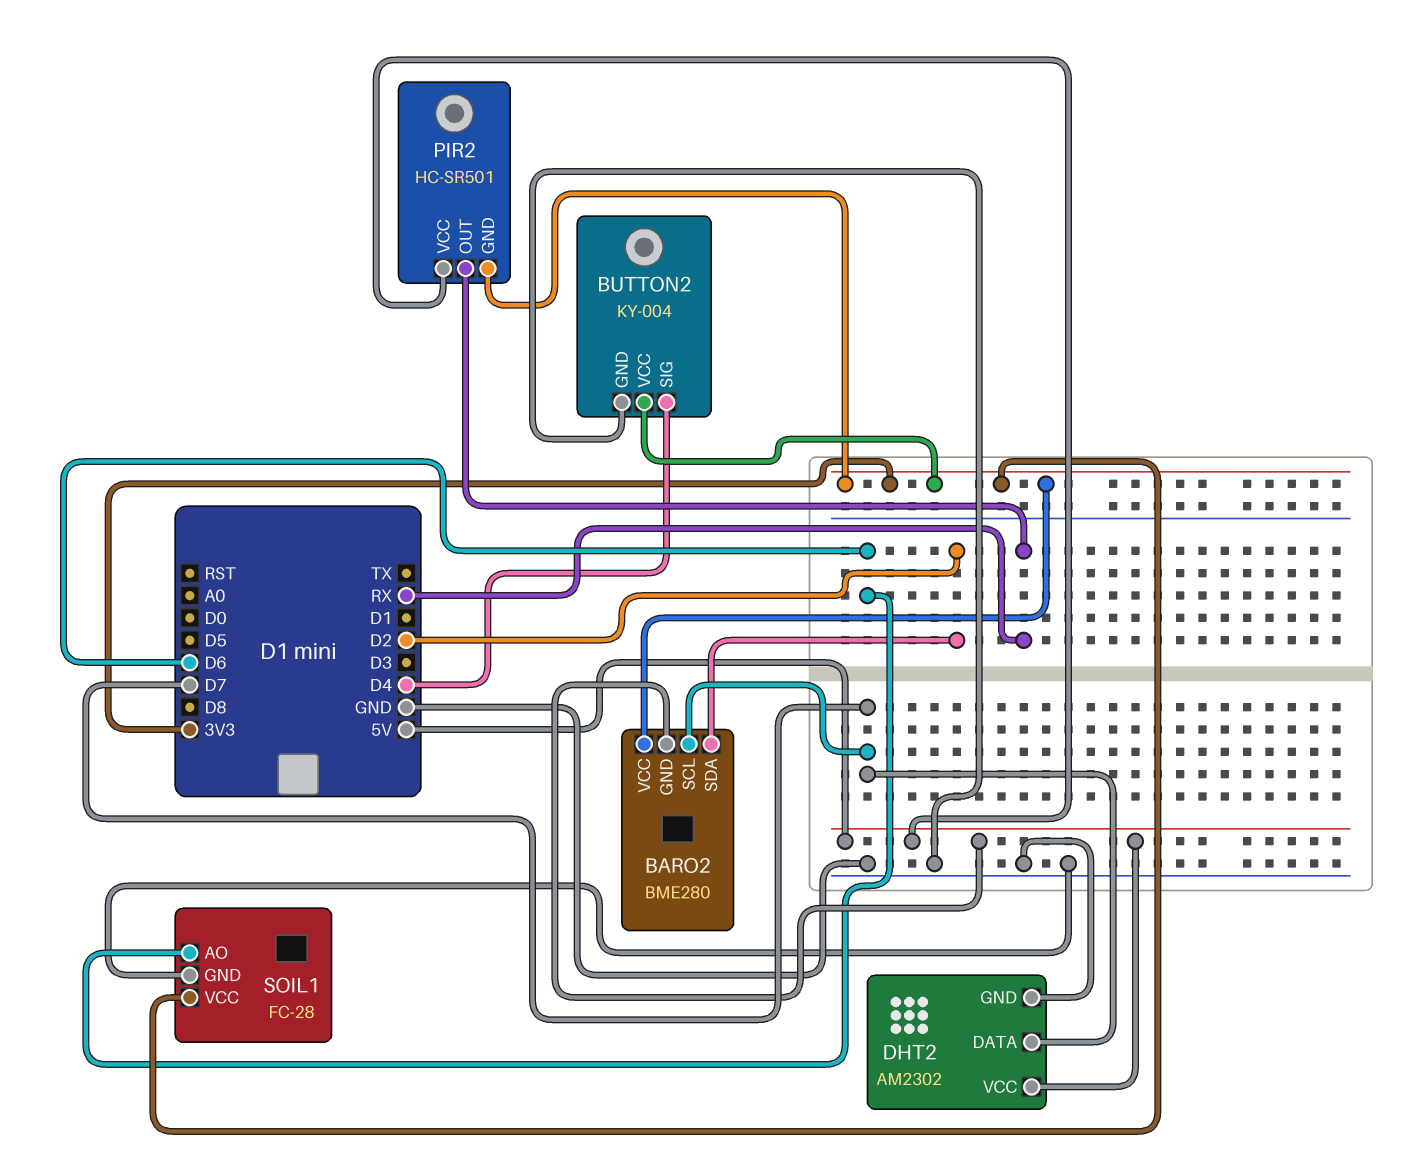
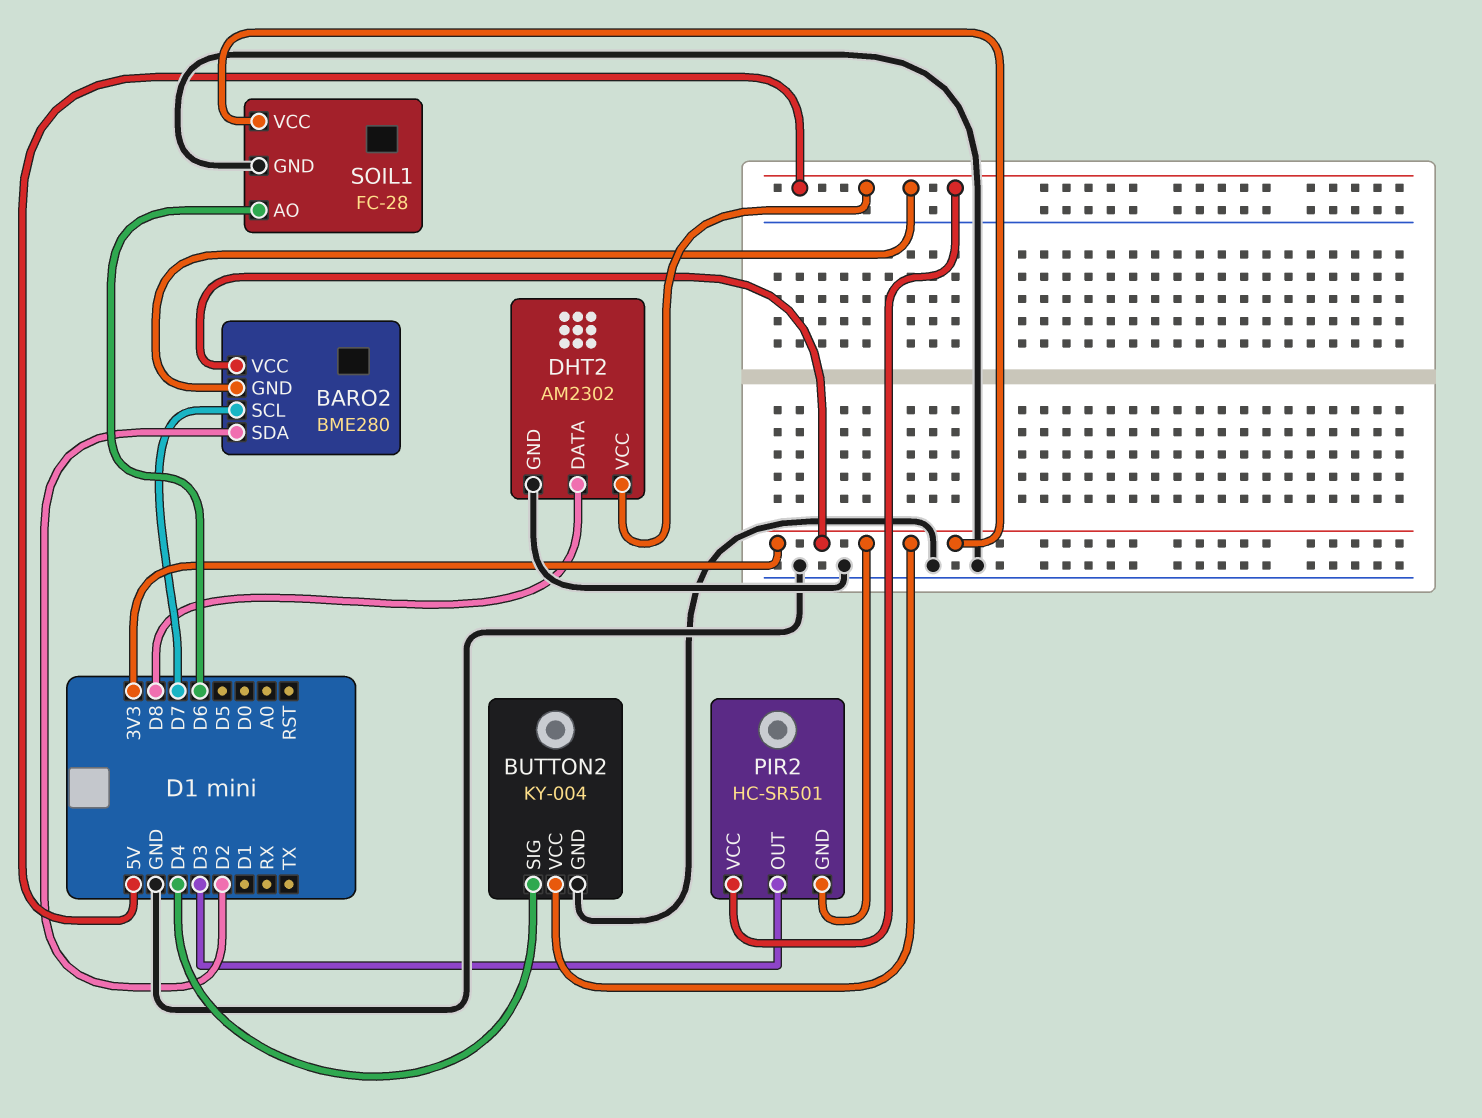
DHT2 pin DATA: D7 -> D8
PIR2 pin OUT: RX -> D3

